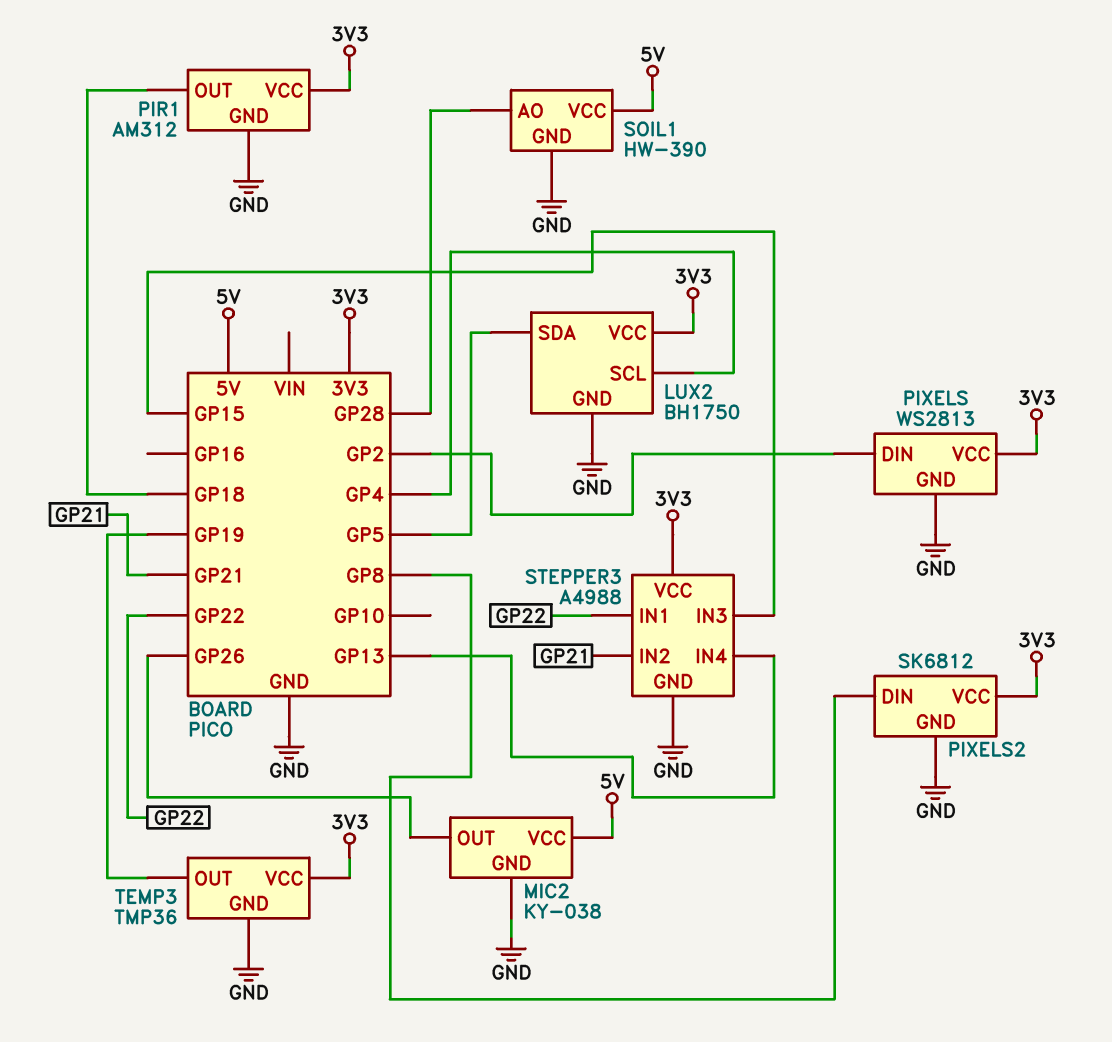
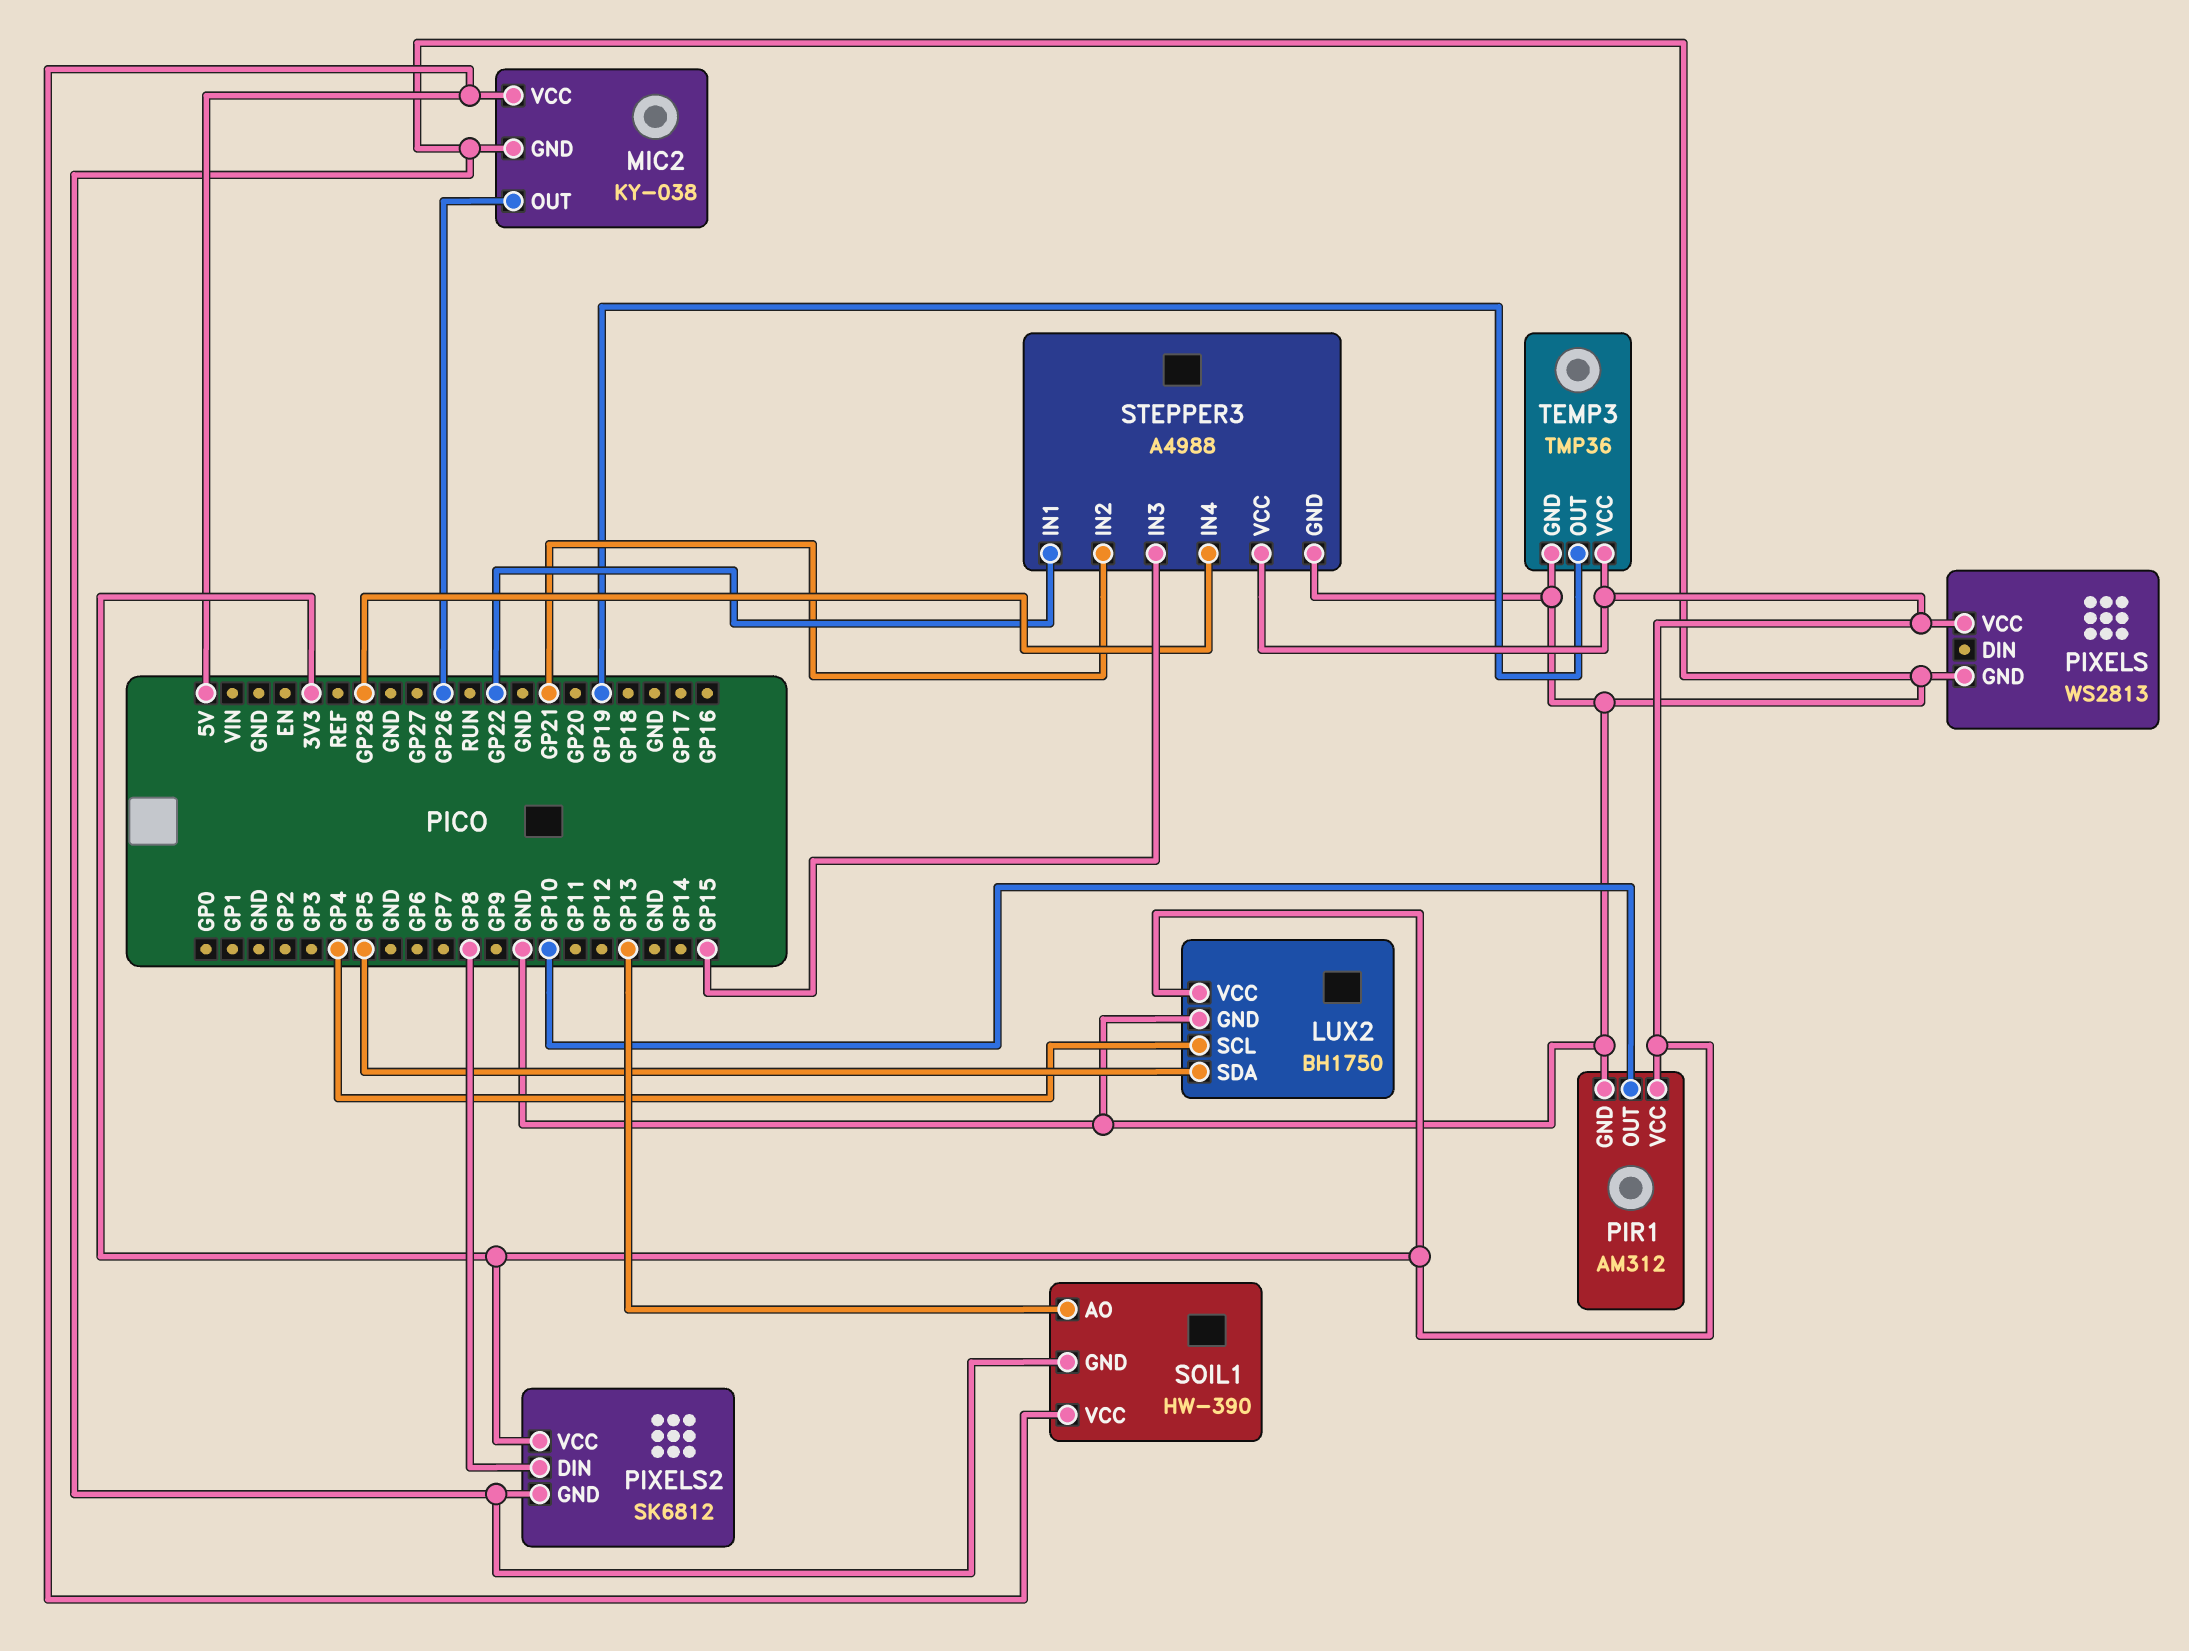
PIR1 pin OUT: GP18 -> GP10
PIXELS pin DIN: GP2 -> none
SOIL1 pin AO: GP28 -> GP13
STEPPER3 pin IN4: GP13 -> GP28

